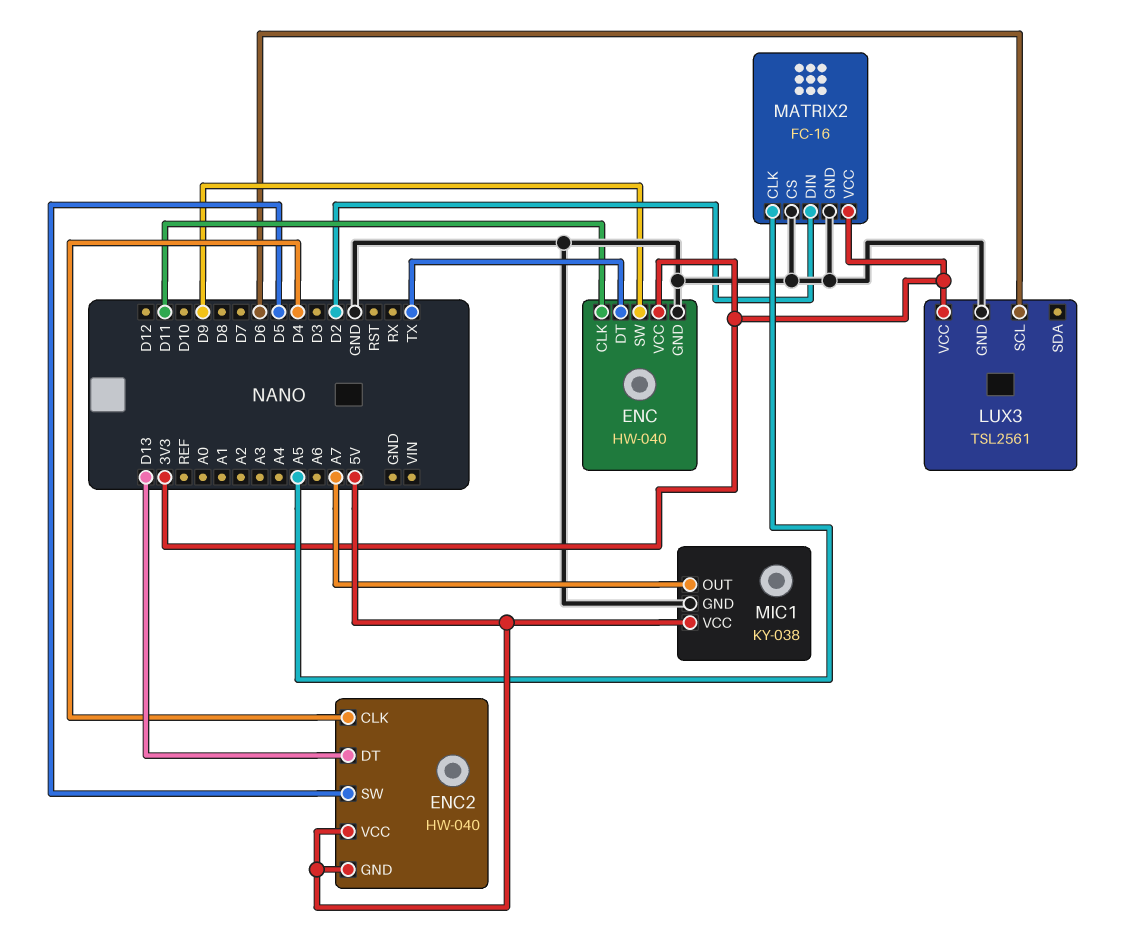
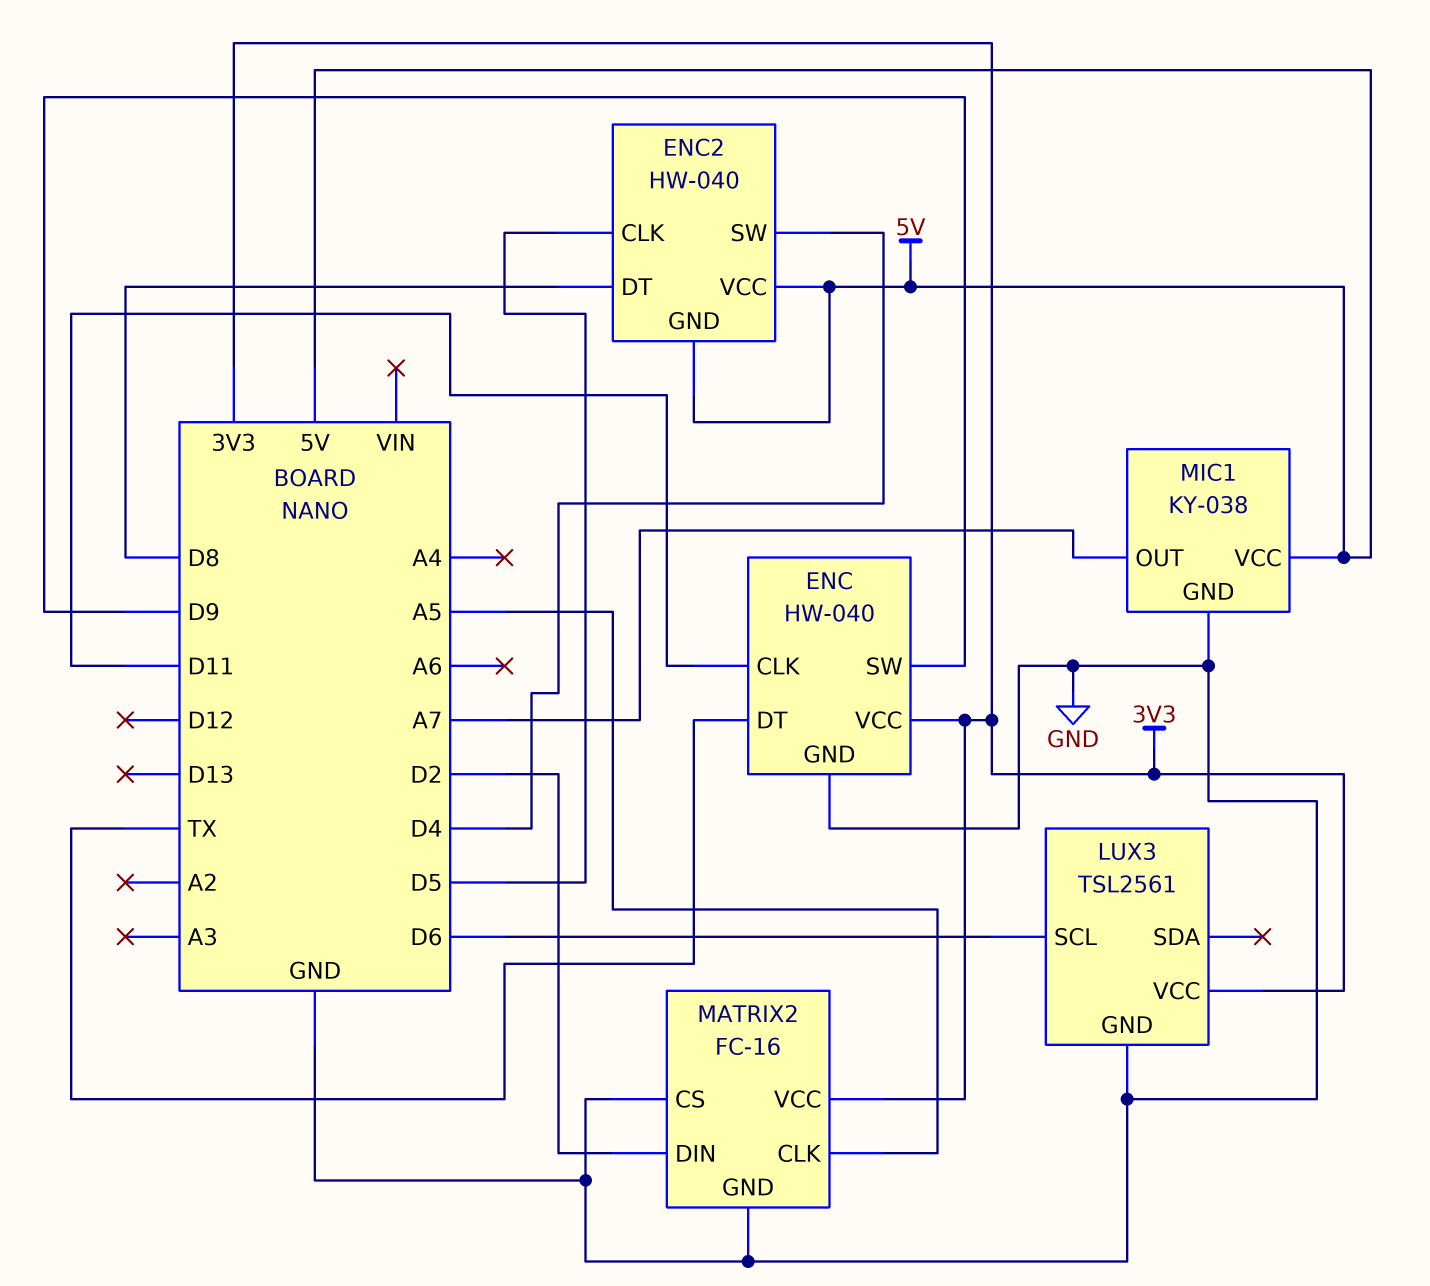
ENC2 pin CLK: D4 -> D5
ENC2 pin DT: D13 -> D8
ENC2 pin SW: D5 -> D4

